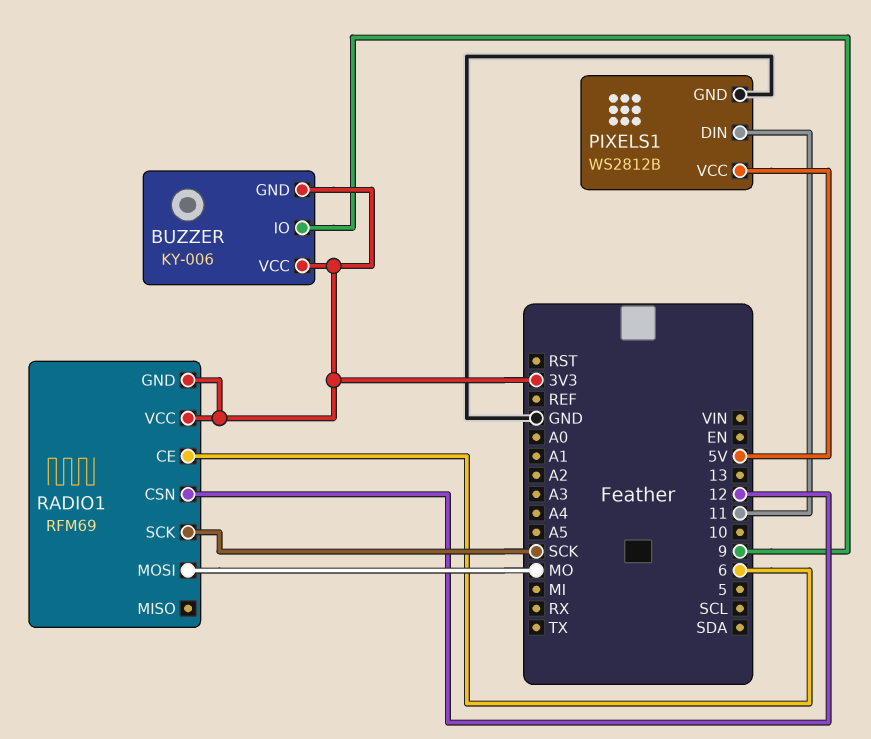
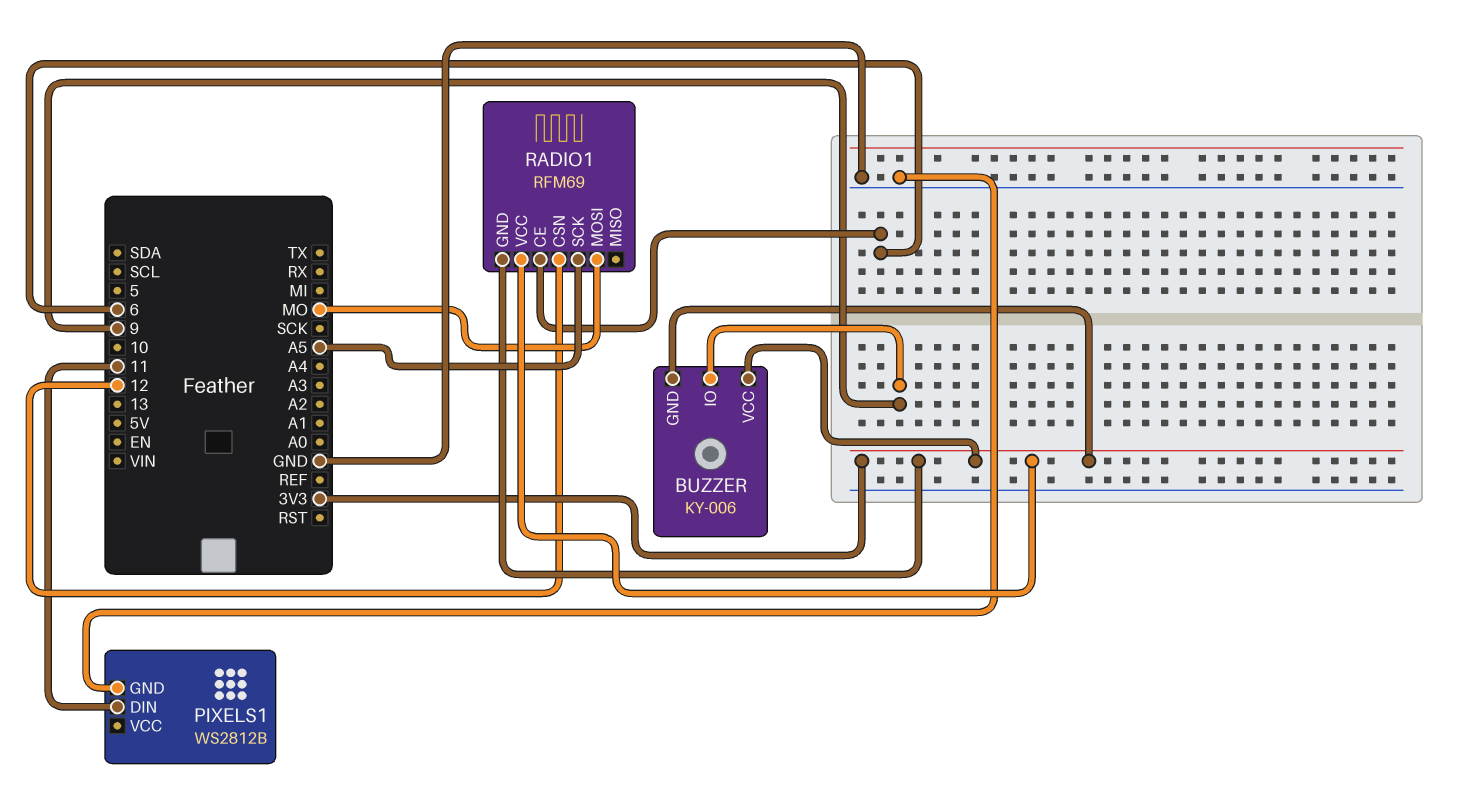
PIXELS1 pin VCC: 5V -> none
RADIO1 pin SCK: SCK -> A5

